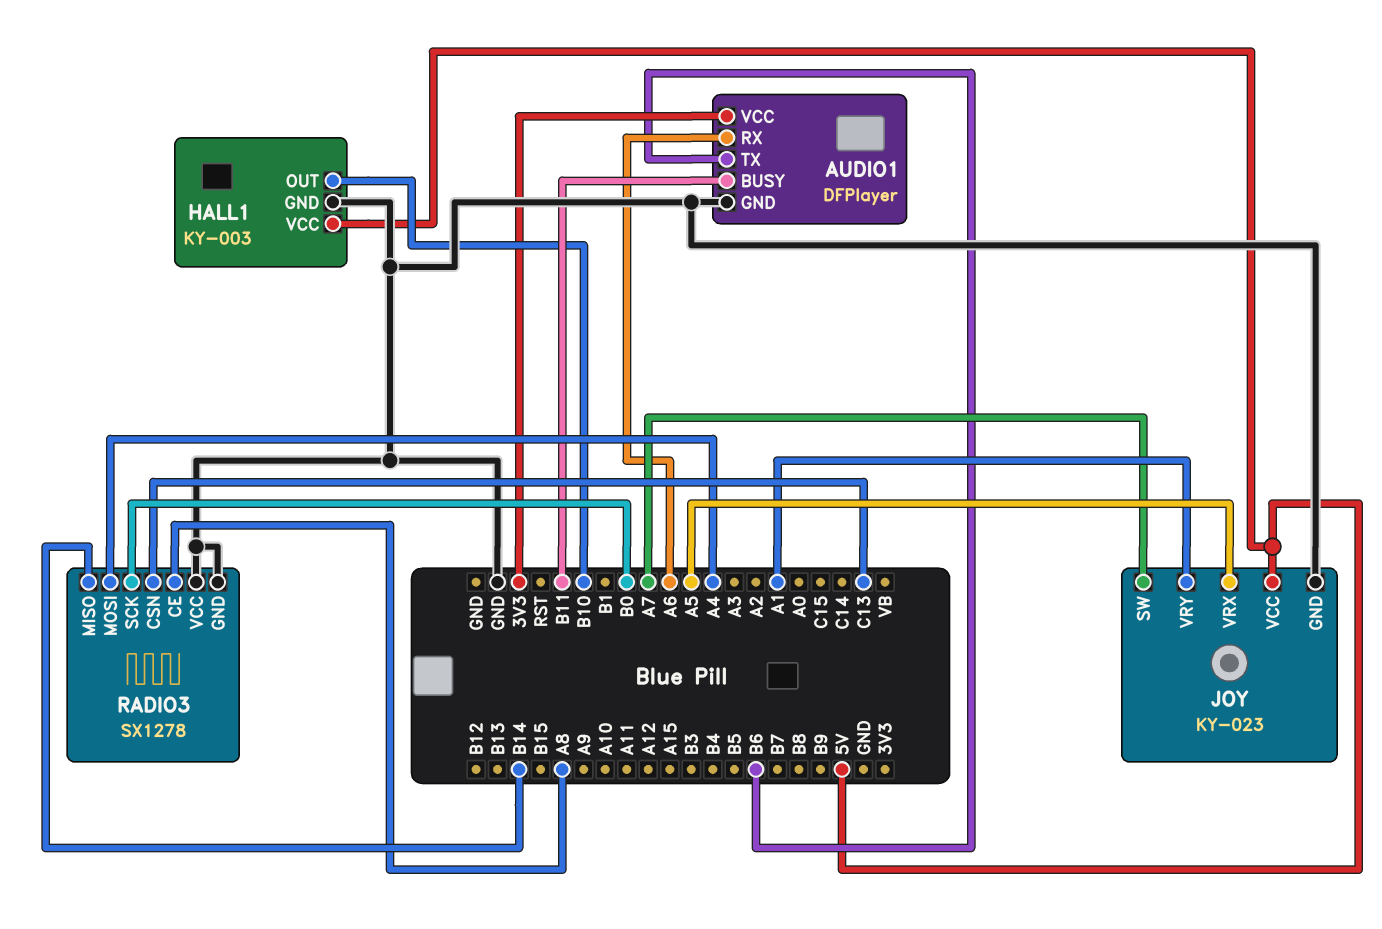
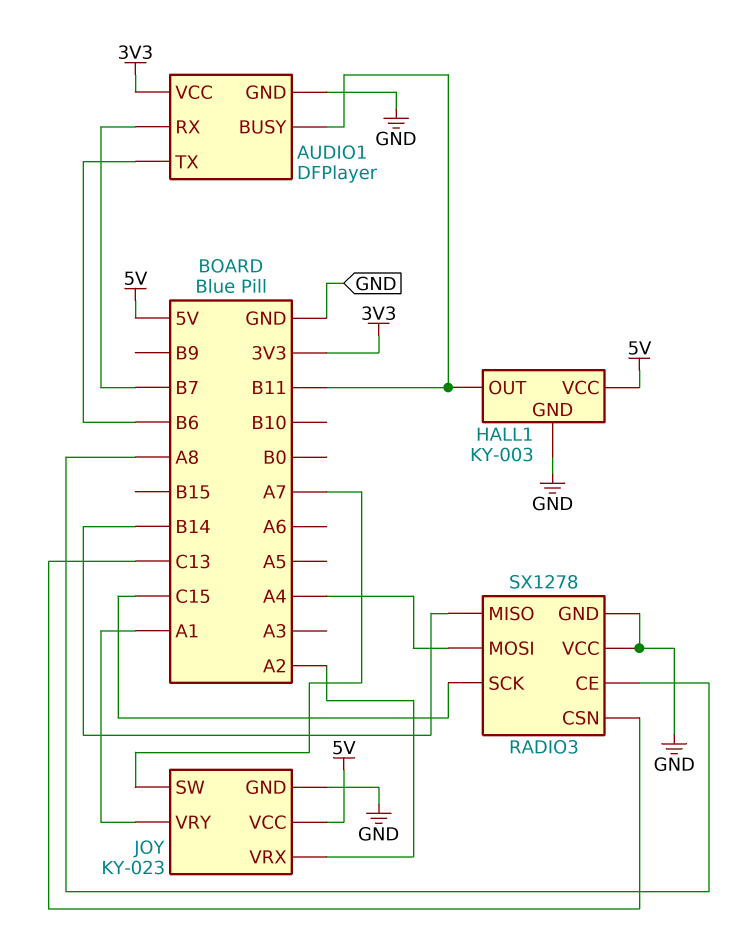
AUDIO1 pin RX: A6 -> B7
HALL1 pin OUT: B10 -> B11
JOY pin VRX: A5 -> A2
RADIO3 pin SCK: B0 -> C15

